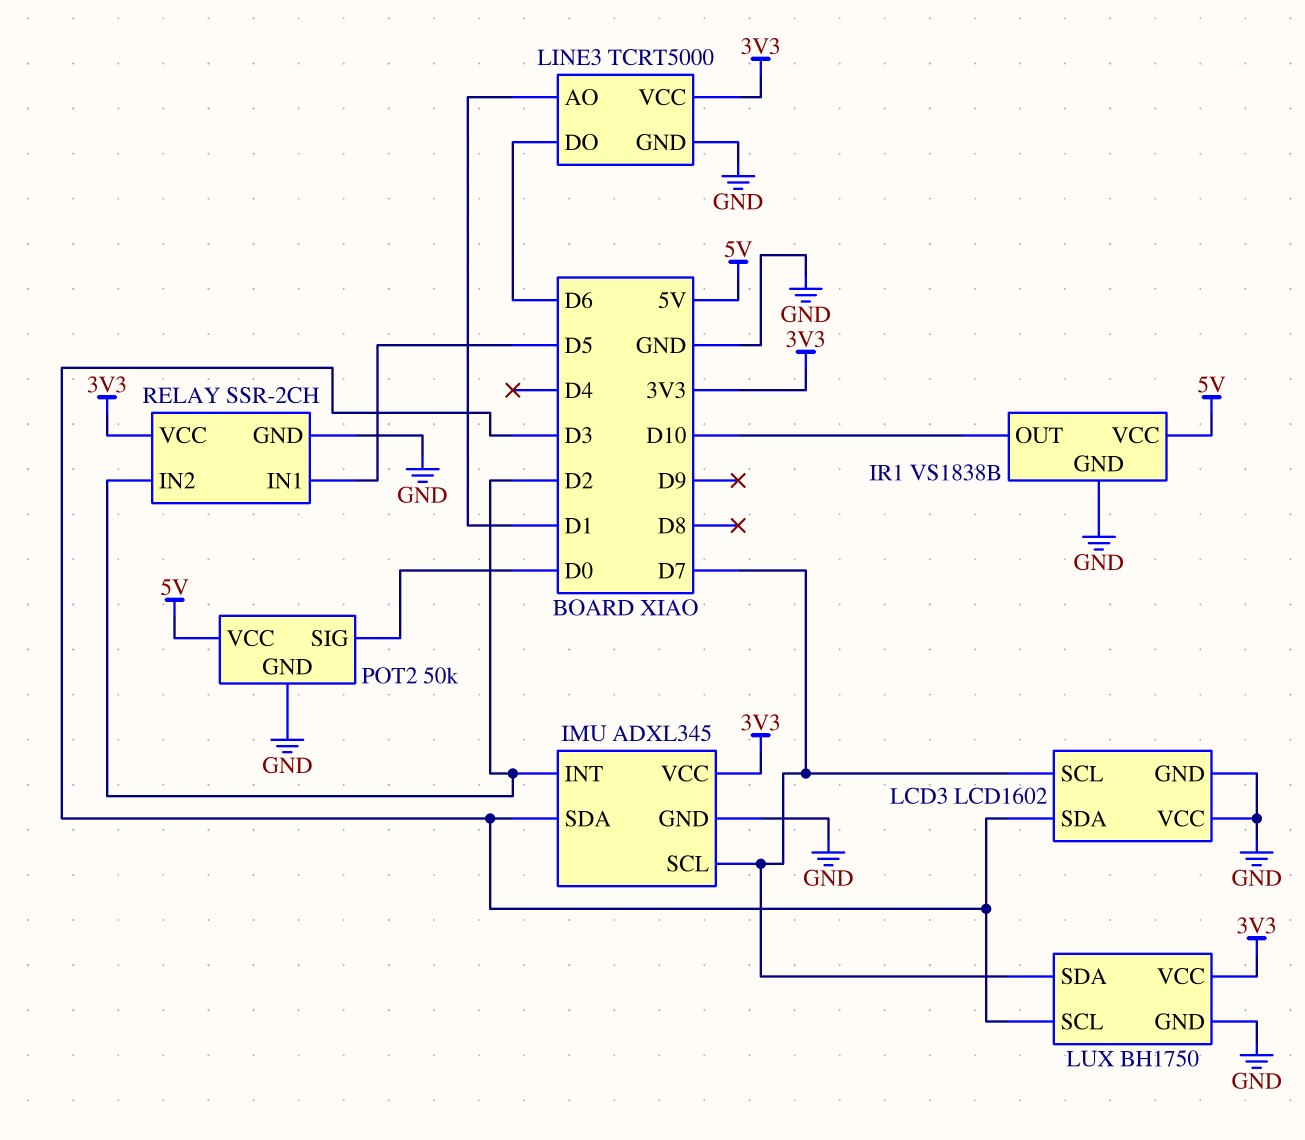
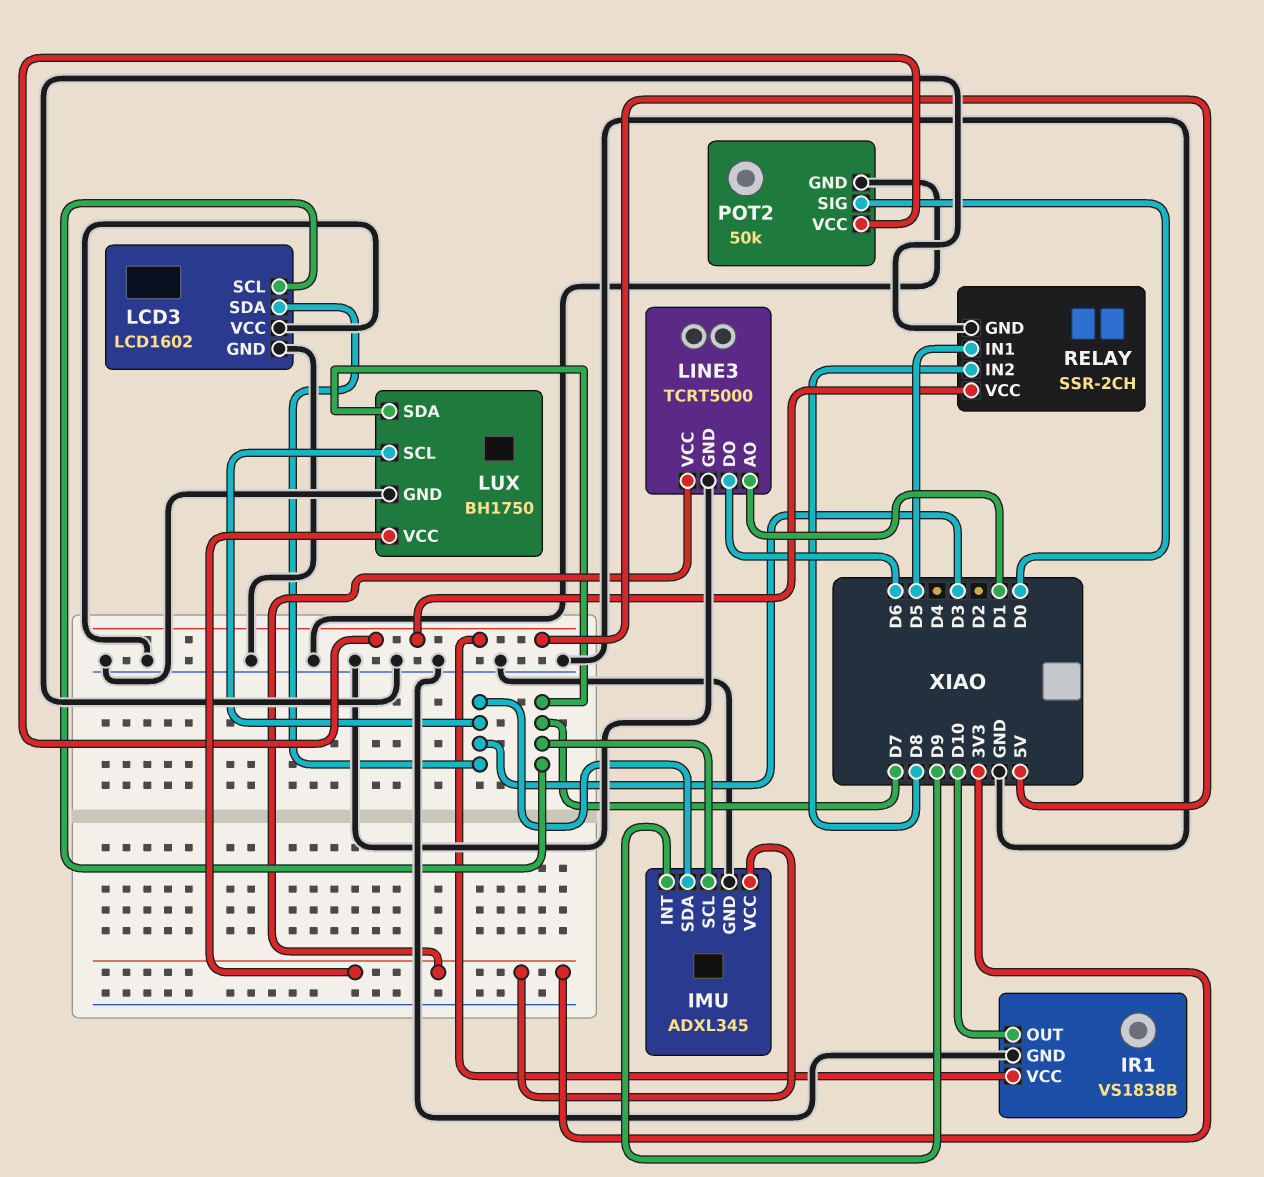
IMU pin INT: D2 -> D9
RELAY pin IN2: D2 -> D8
RELAY pin VCC: 3V3 -> 5V

